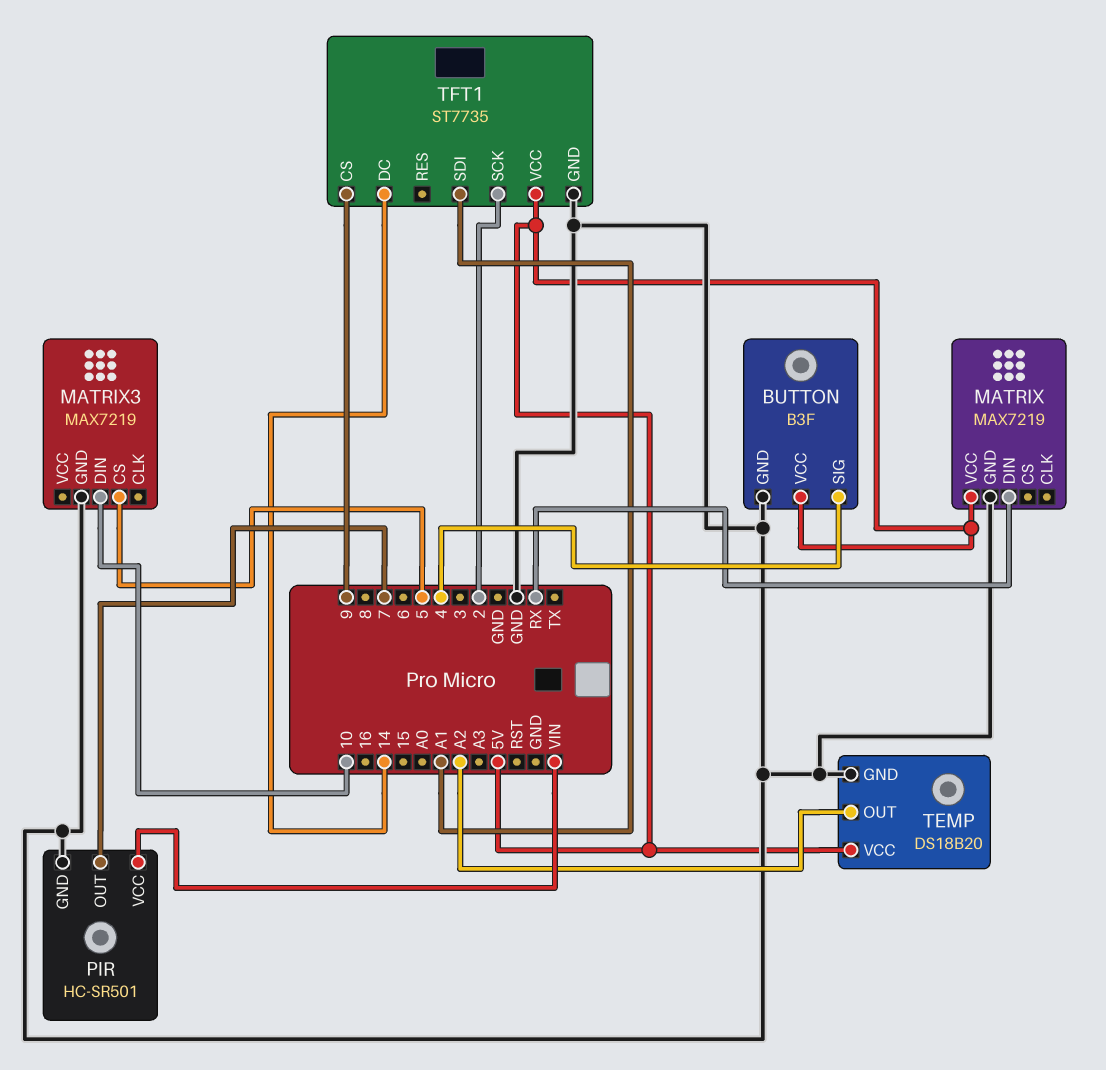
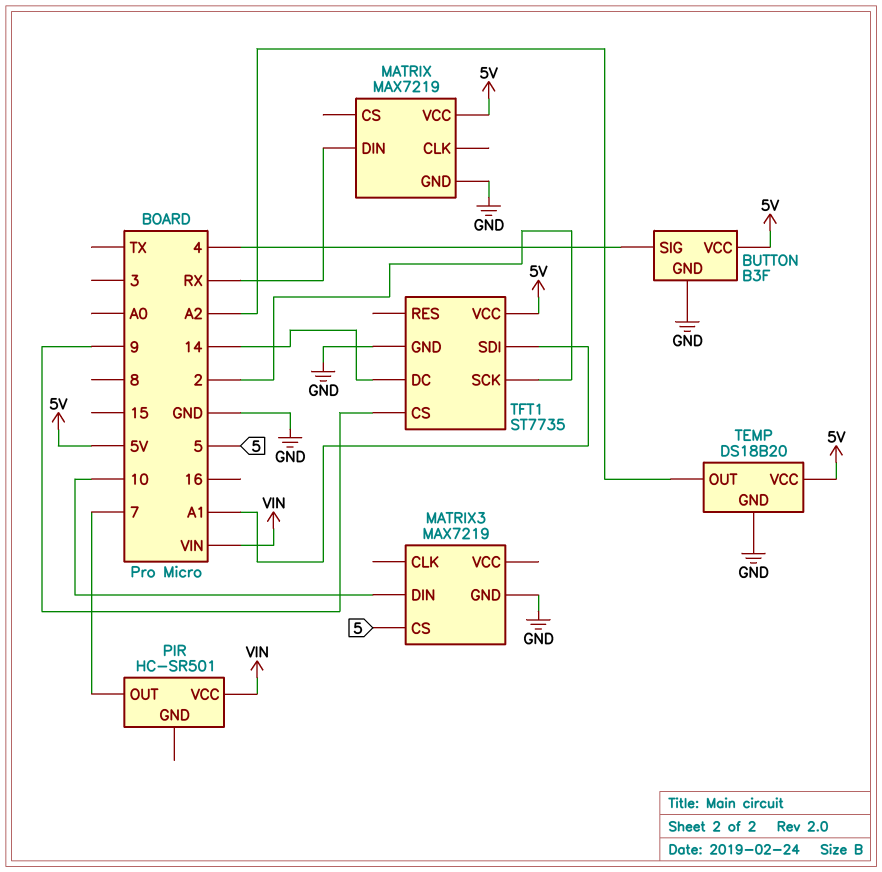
PIR pin GND: GND -> none

